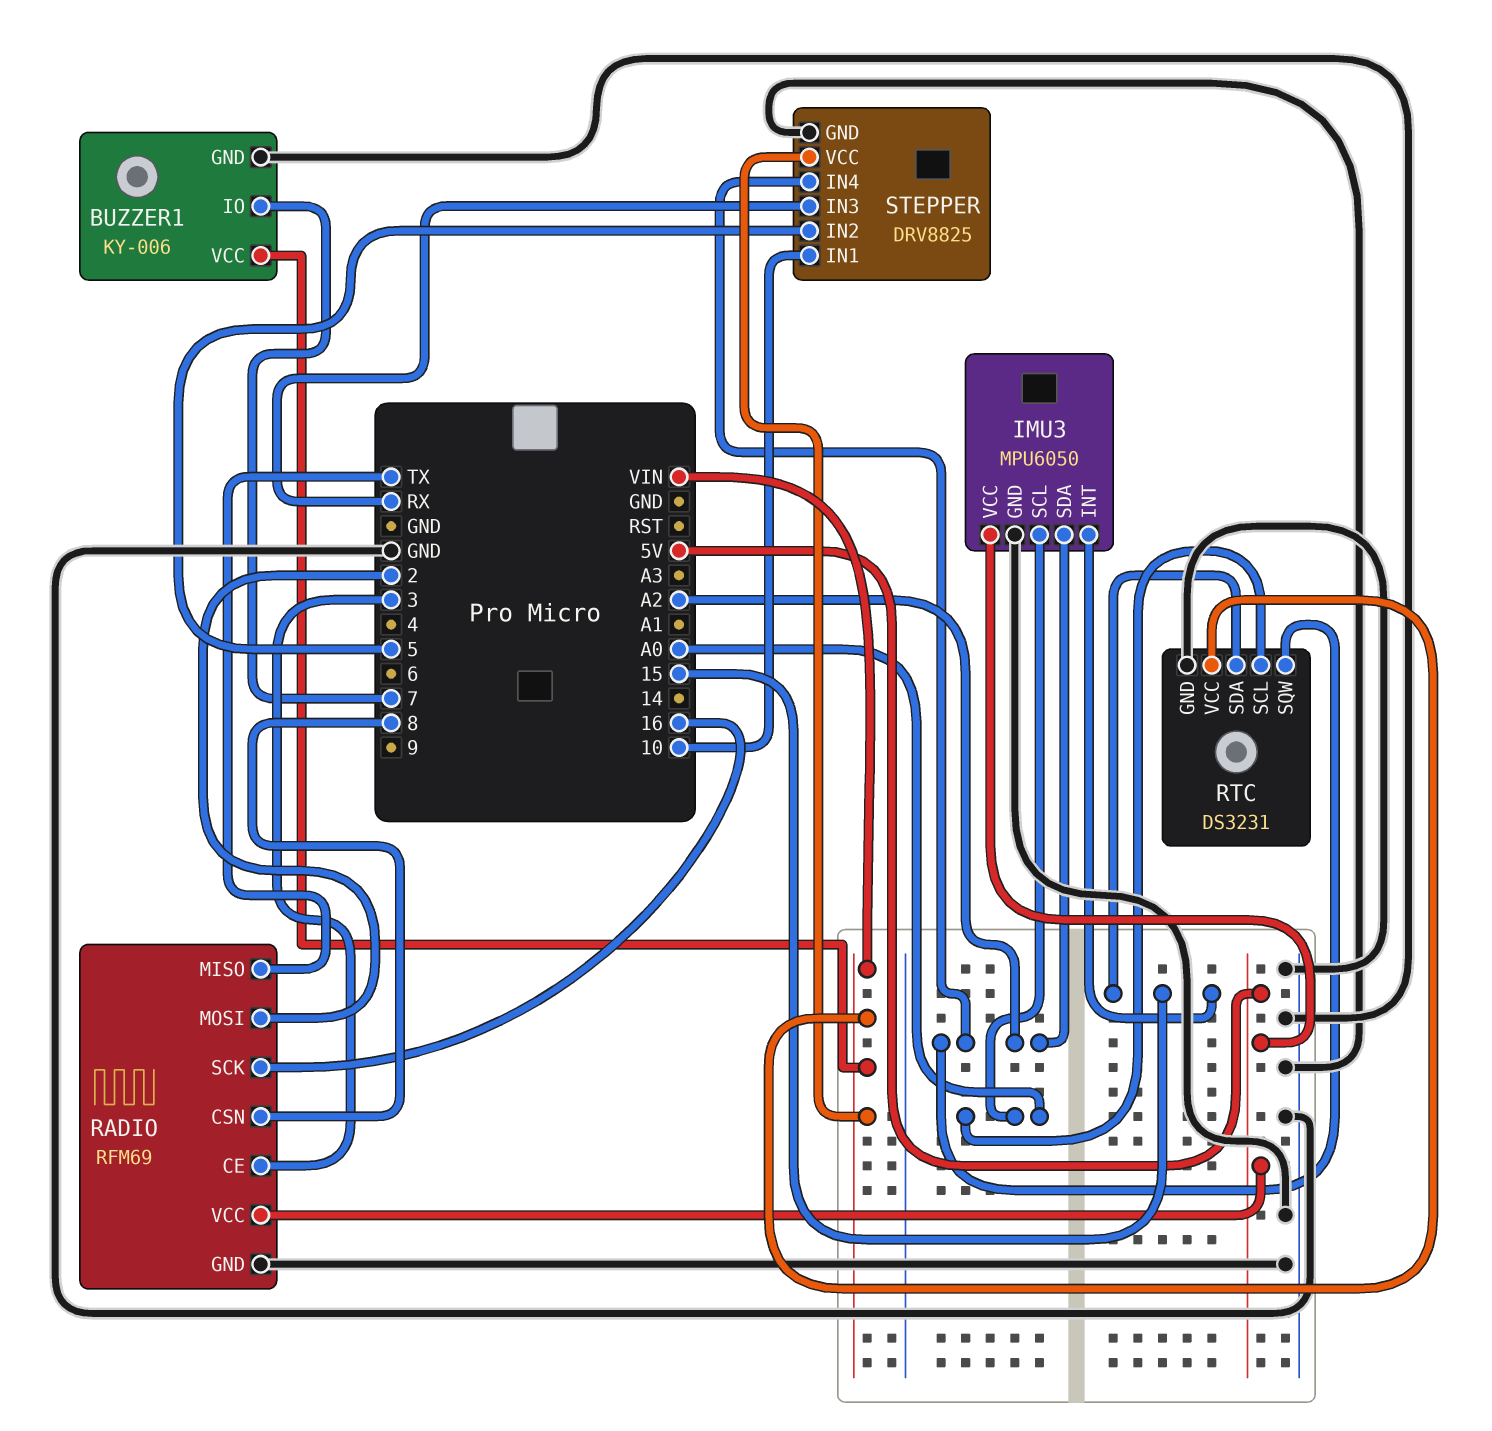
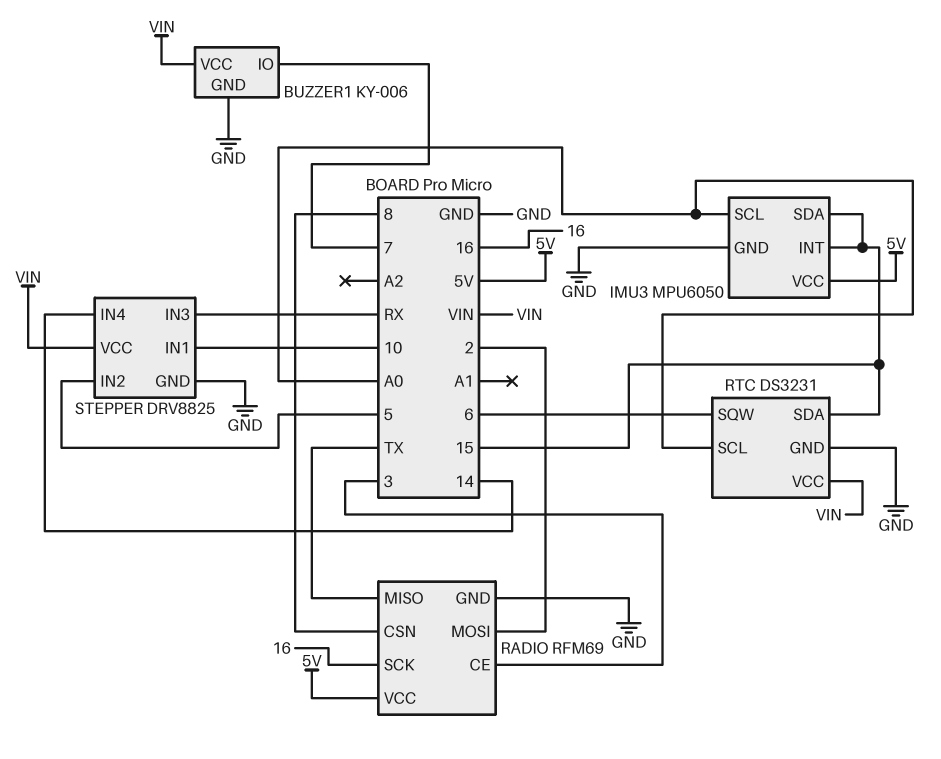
IMU3 pin SDA: A2 -> 15
RTC pin SQW: A2 -> 6
STEPPER pin IN4: A2 -> 14

